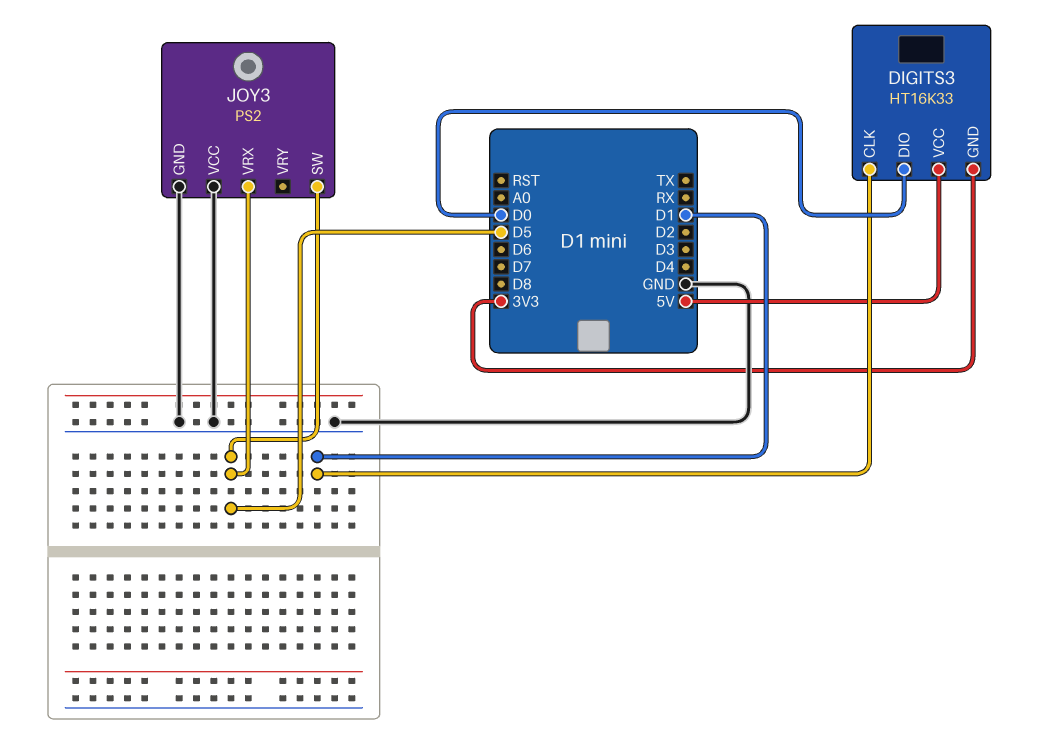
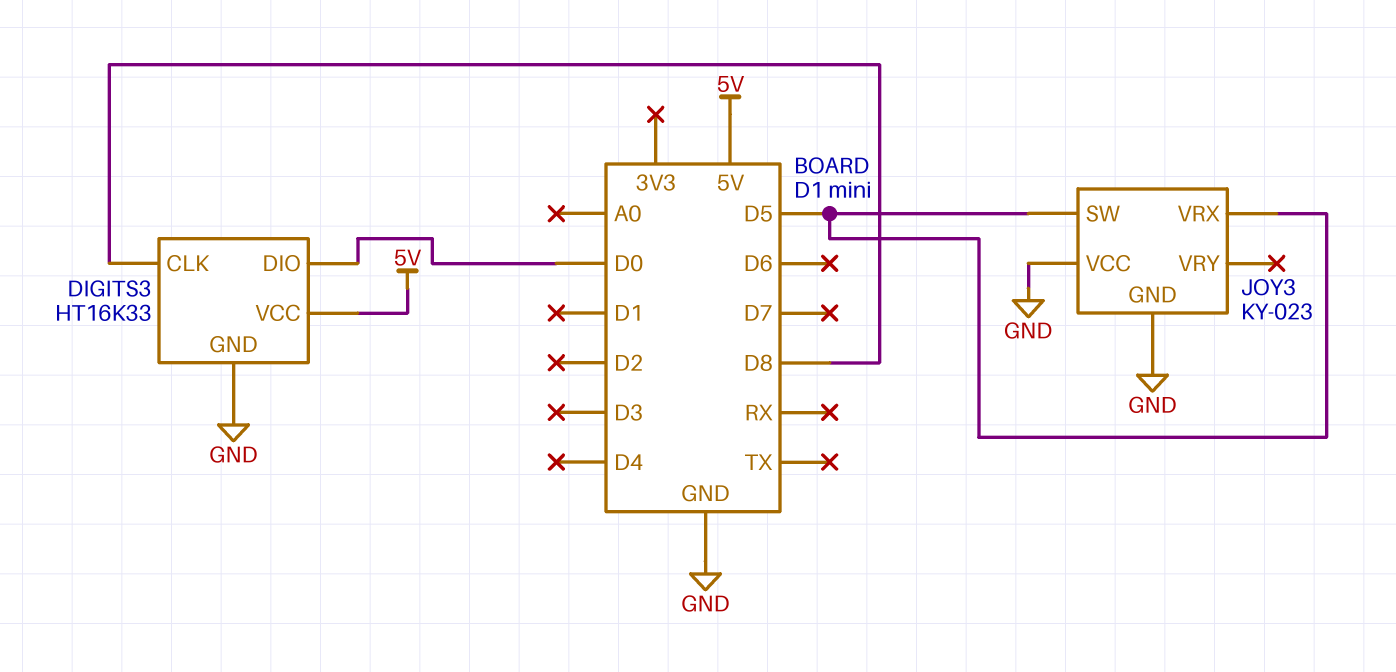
DIGITS3 pin CLK: D1 -> D8
DIGITS3 pin GND: 3V3 -> GND
JOY3: PS2 -> KY-023

